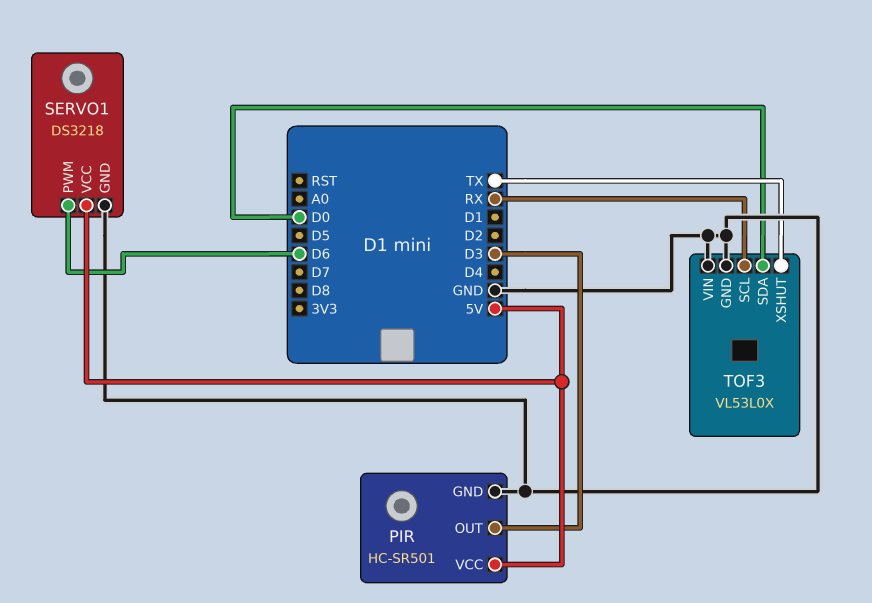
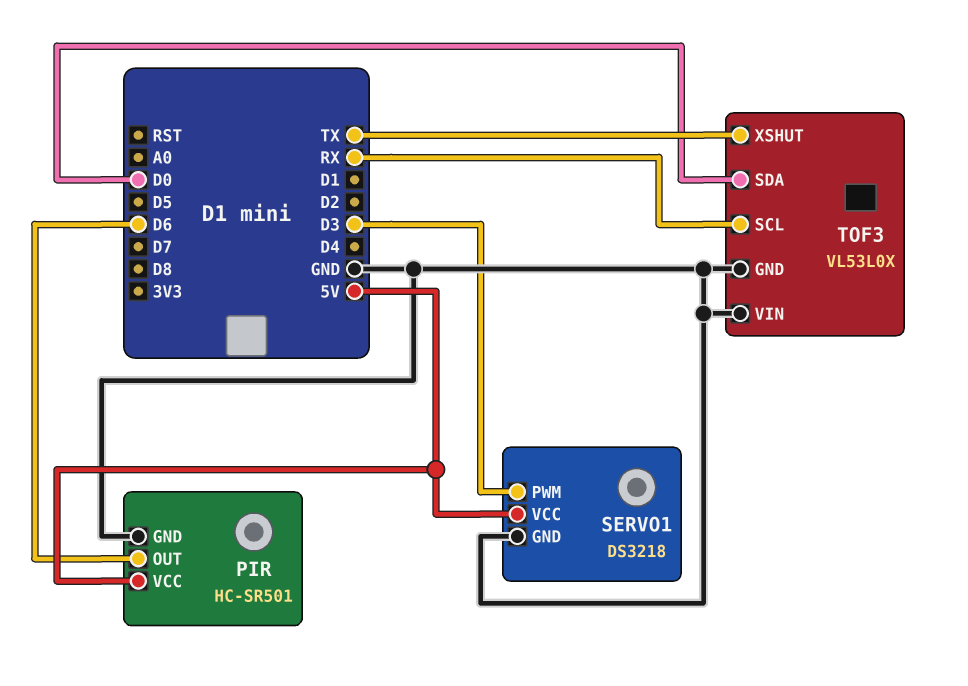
PIR pin OUT: D3 -> D6
SERVO1 pin PWM: D6 -> D3

